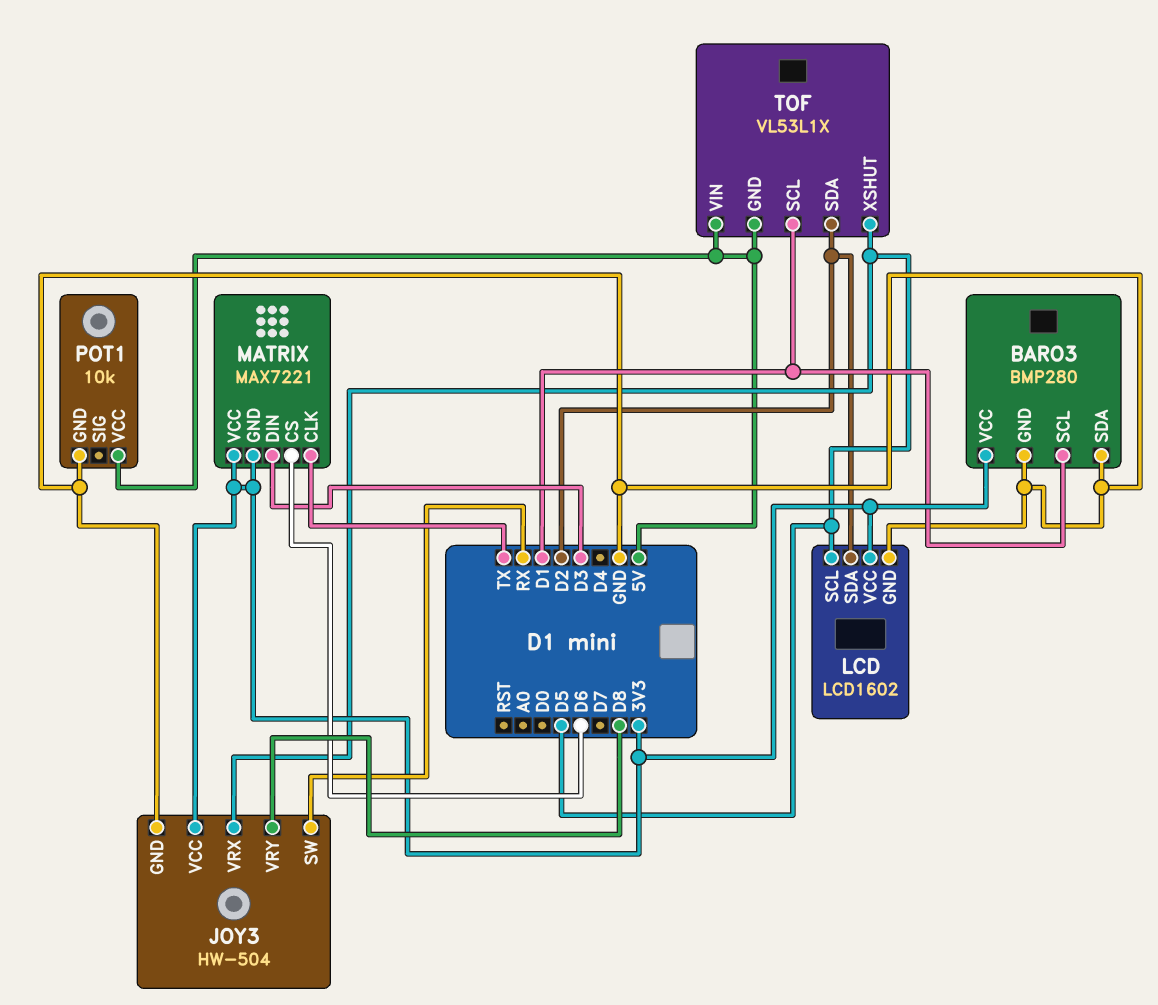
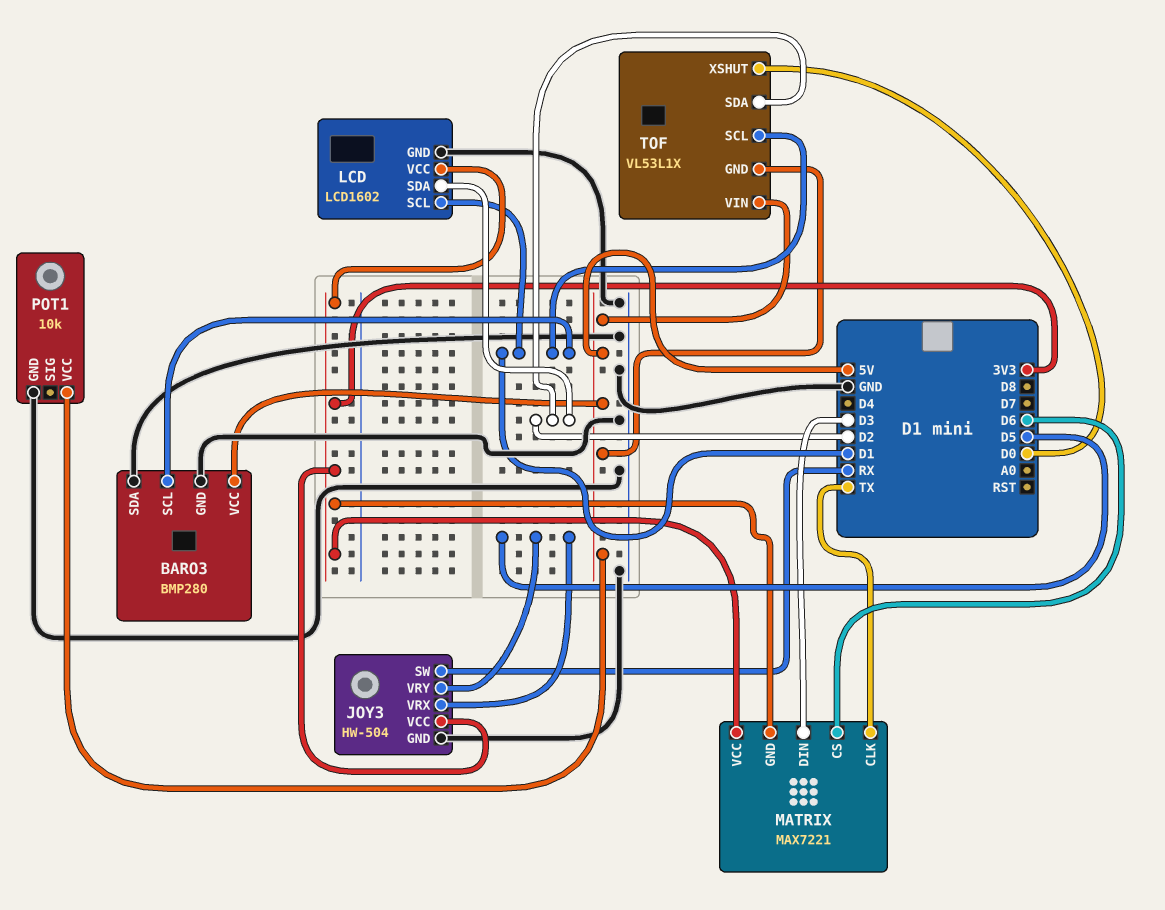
BARO3 pin VCC: 3V3 -> 5V
JOY3 pin VRY: D8 -> D5
LCD pin SCL: D5 -> D1
TOF pin XSHUT: D5 -> D0

